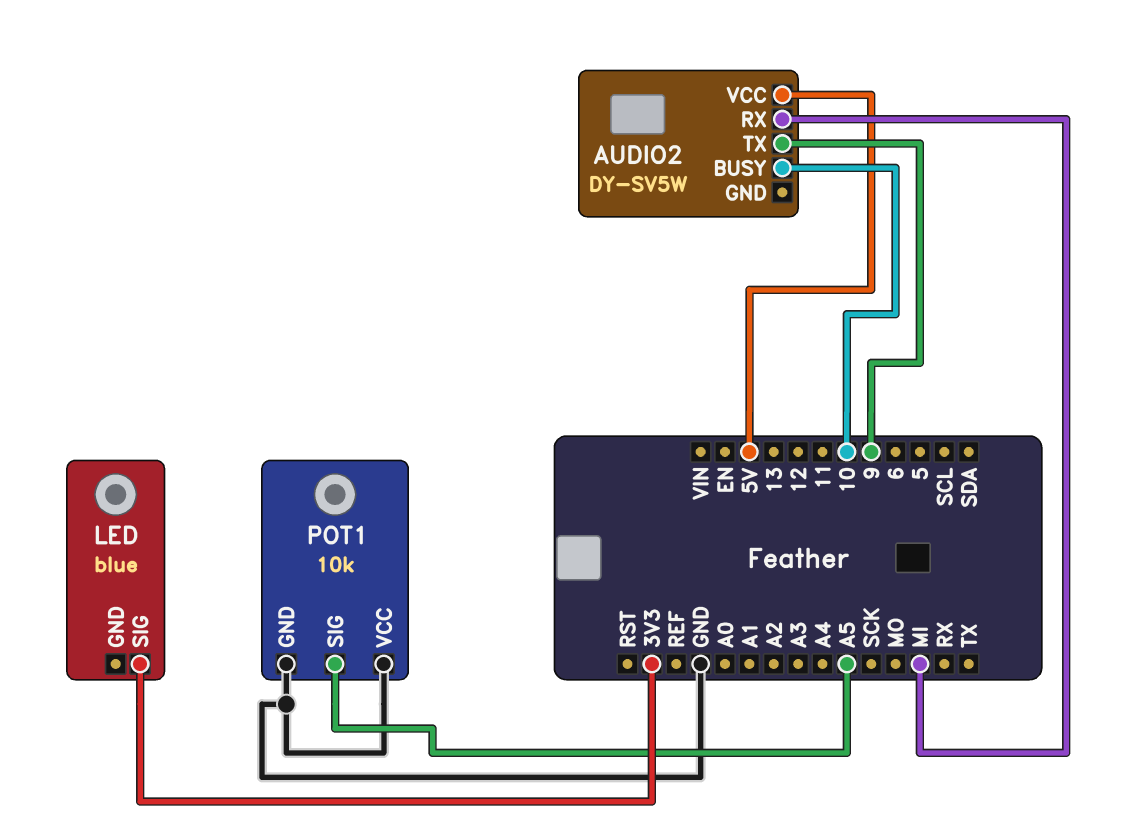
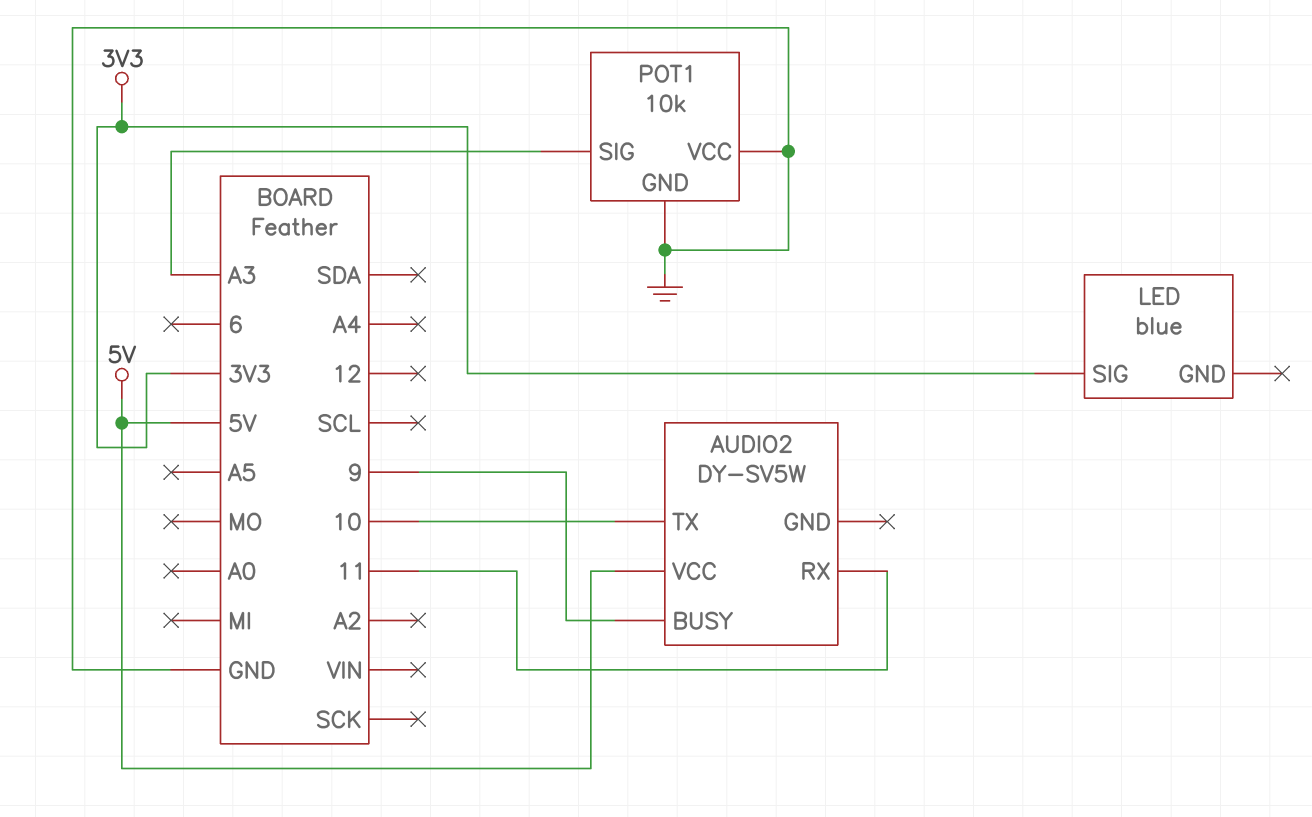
AUDIO2 pin BUSY: 10 -> 9
AUDIO2 pin RX: MI -> 11
AUDIO2 pin TX: 9 -> 10
POT1 pin SIG: A5 -> A3

